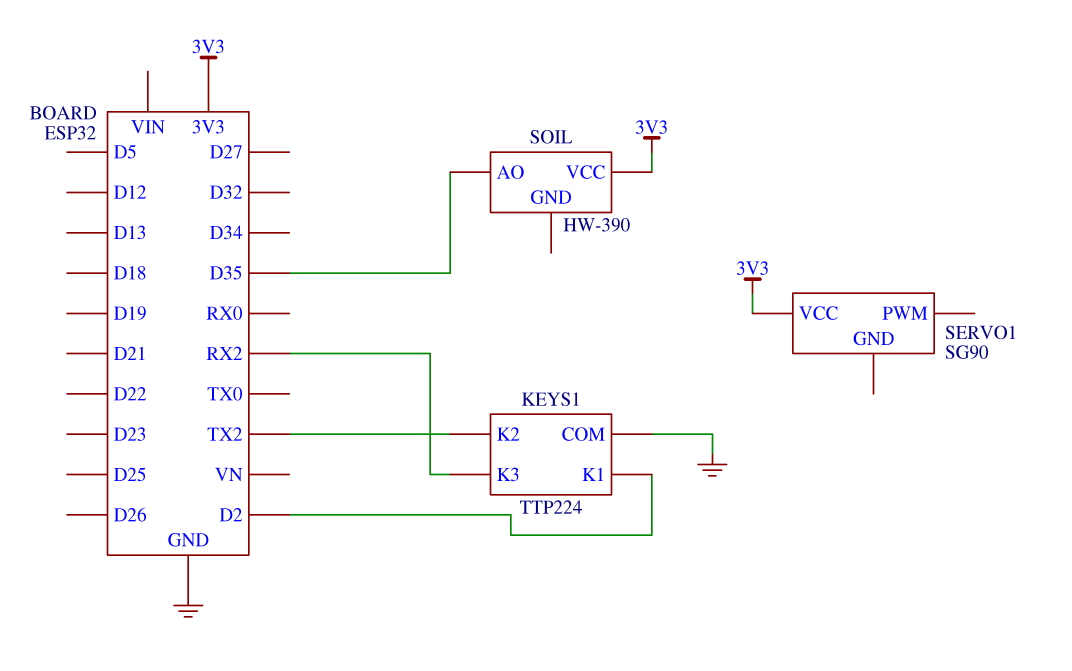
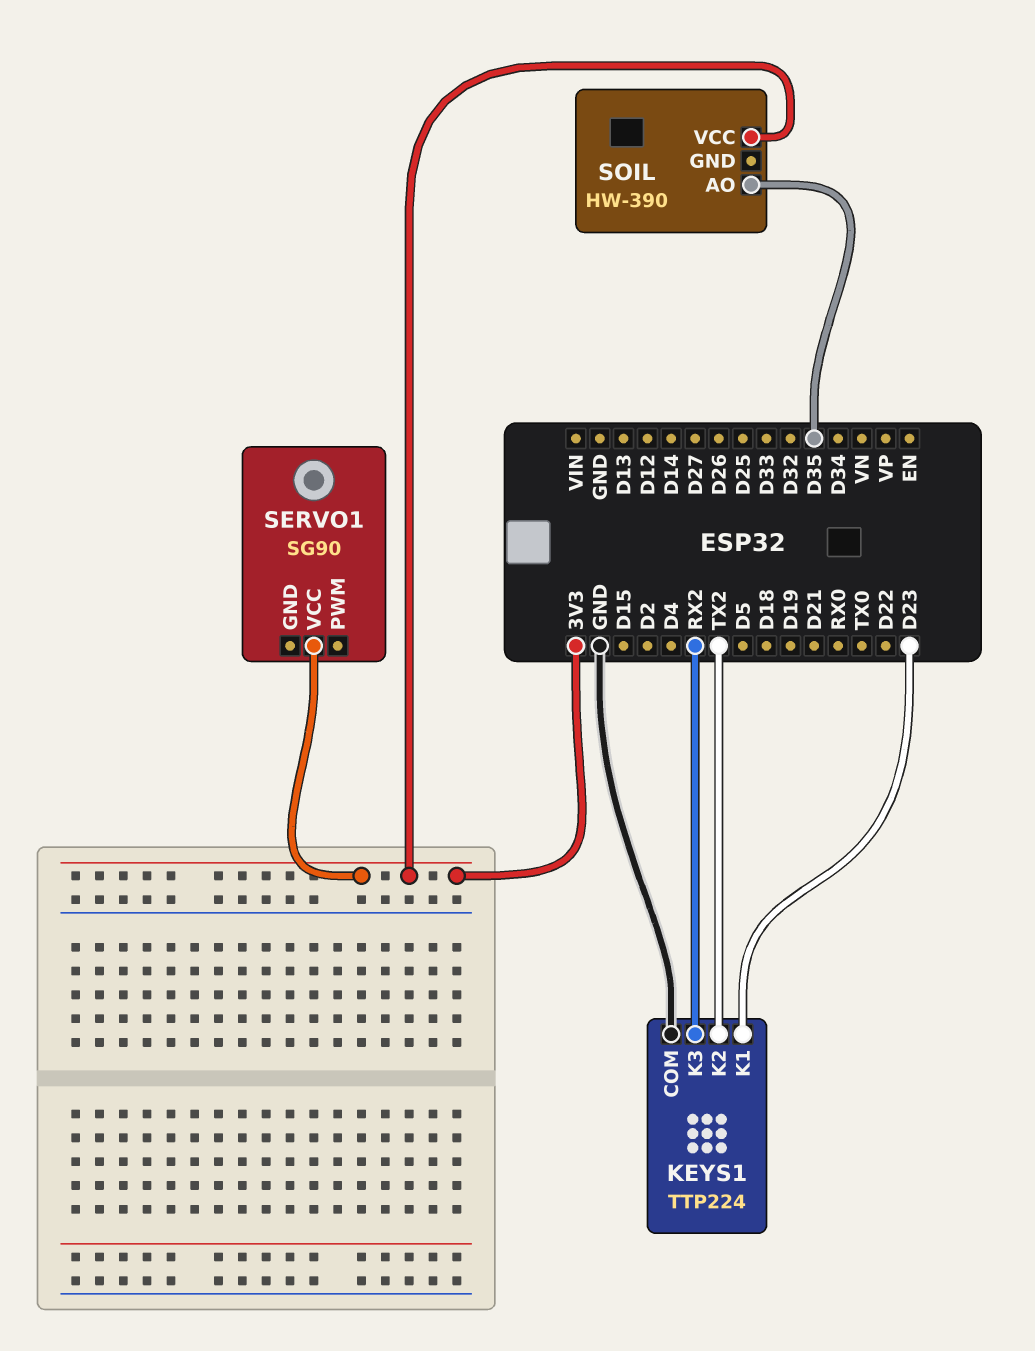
KEYS1 pin K1: D2 -> D23

